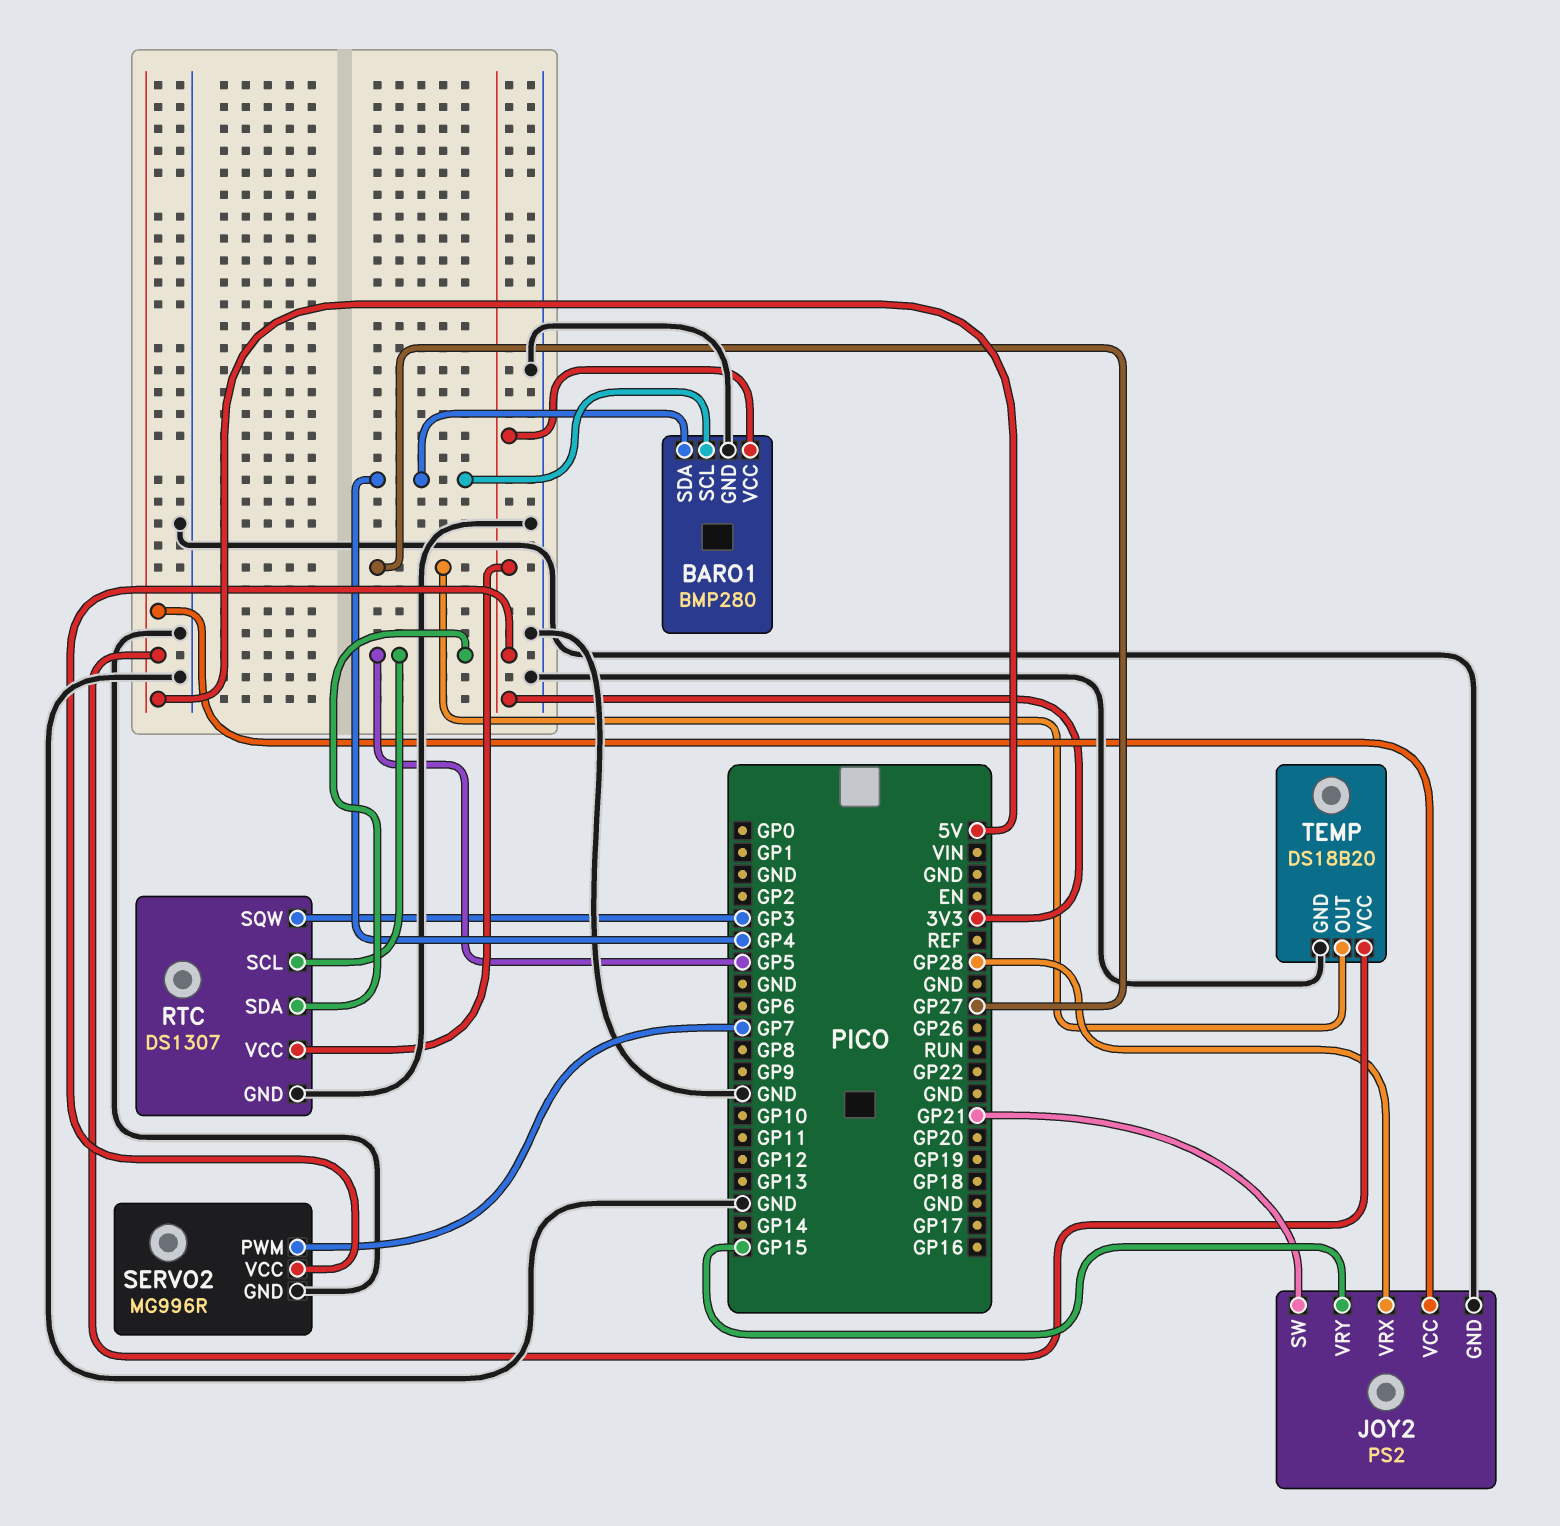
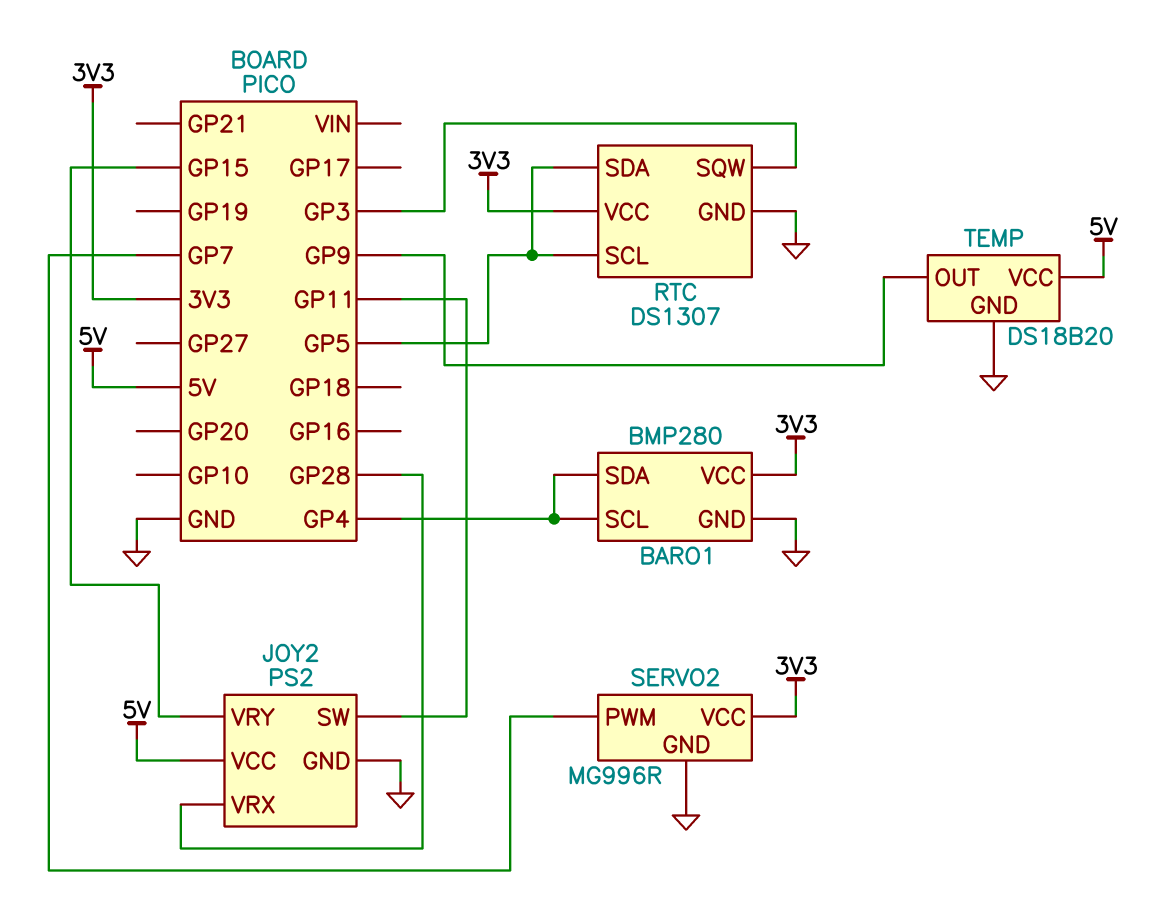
JOY2 pin SW: GP21 -> GP11
TEMP pin OUT: GP27 -> GP9

